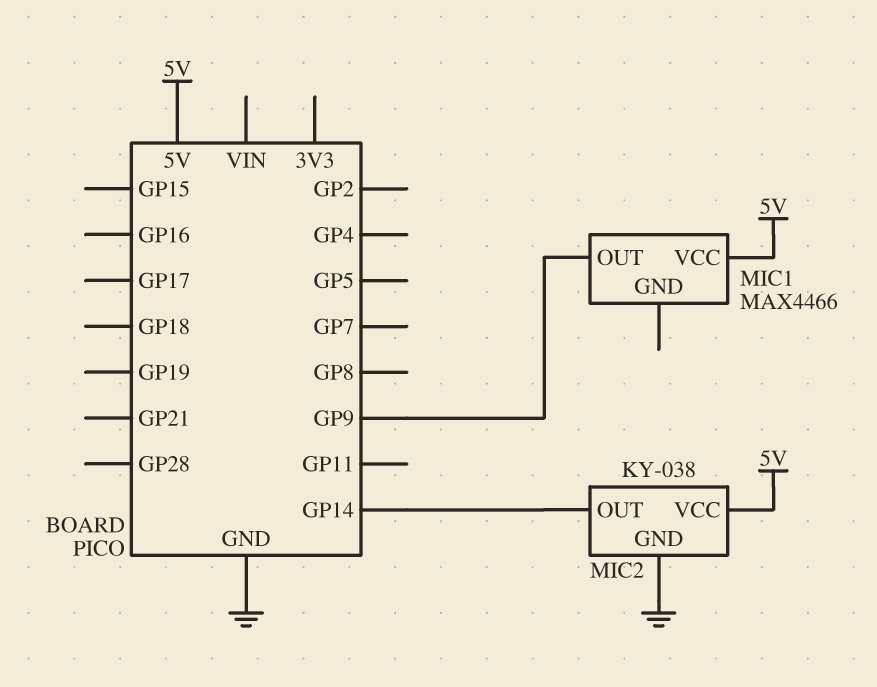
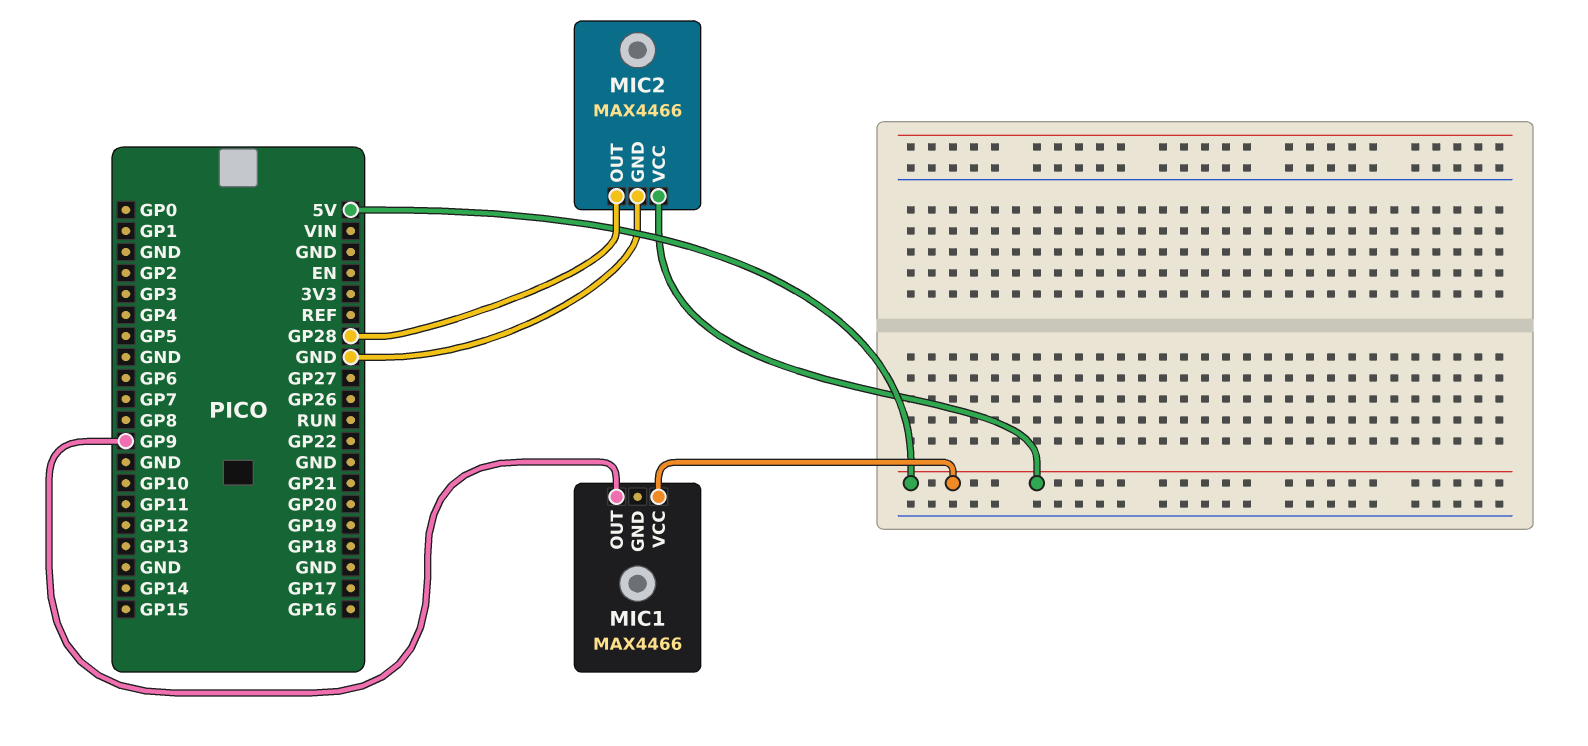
MIC2: KY-038 -> MAX4466
MIC2 pin OUT: GP14 -> GP28

